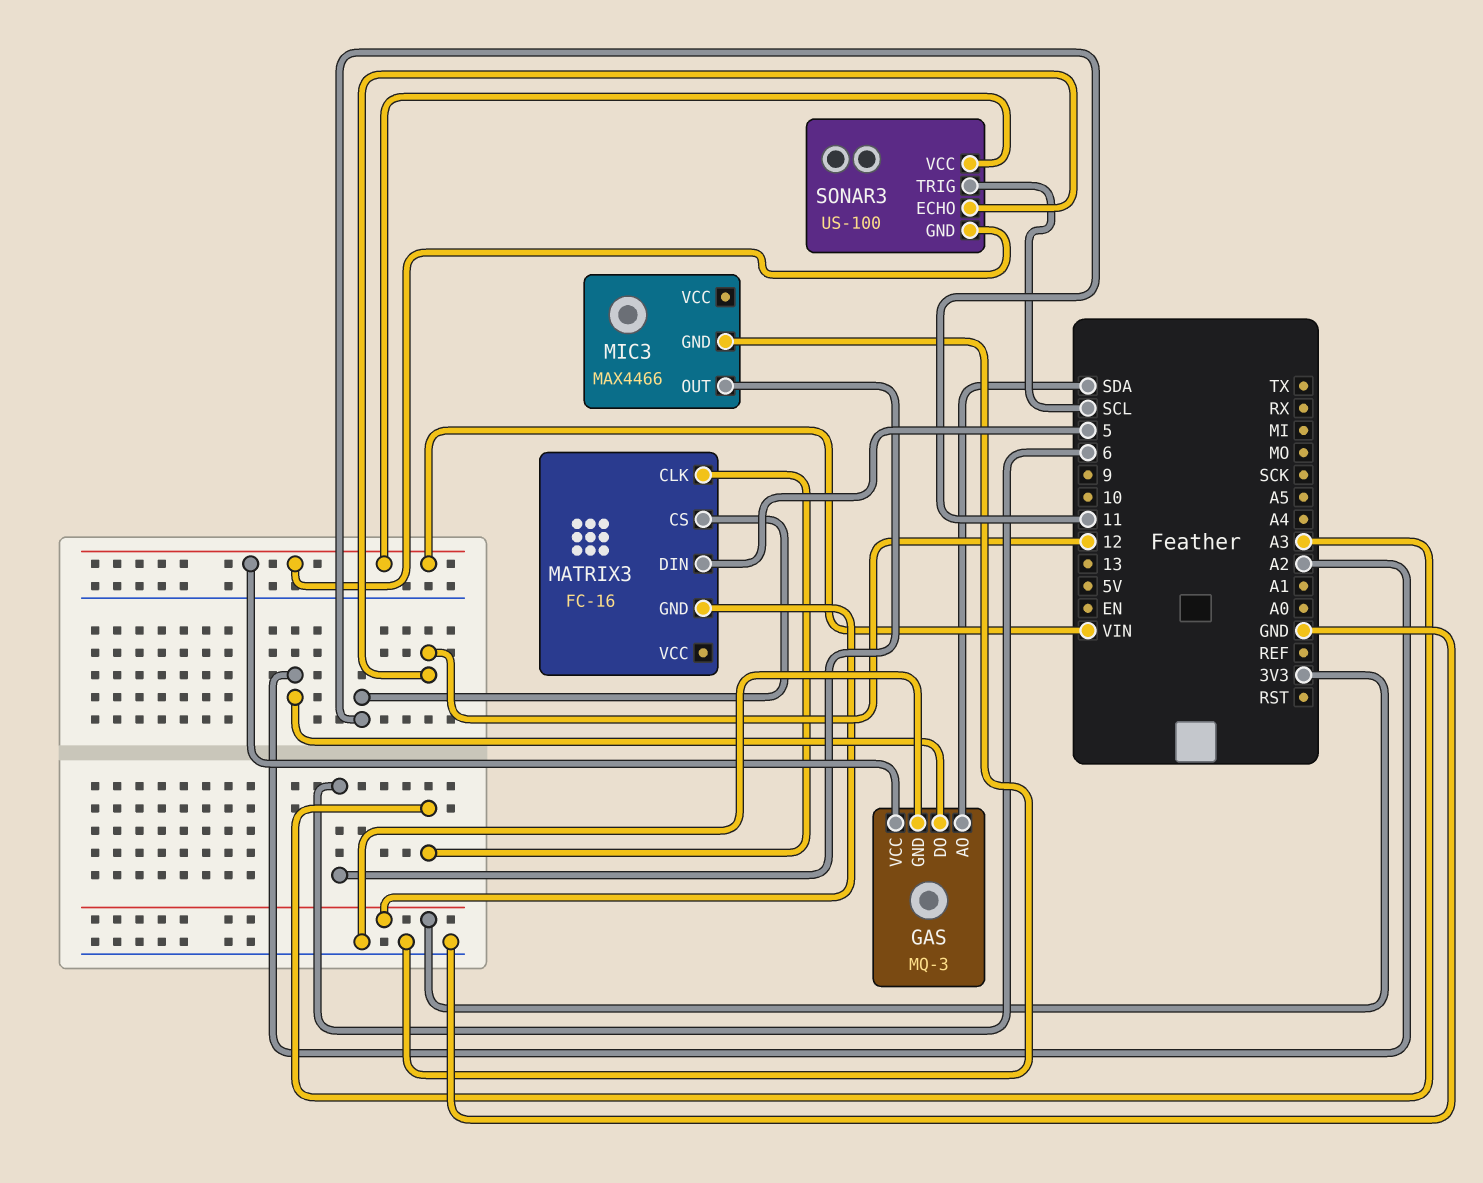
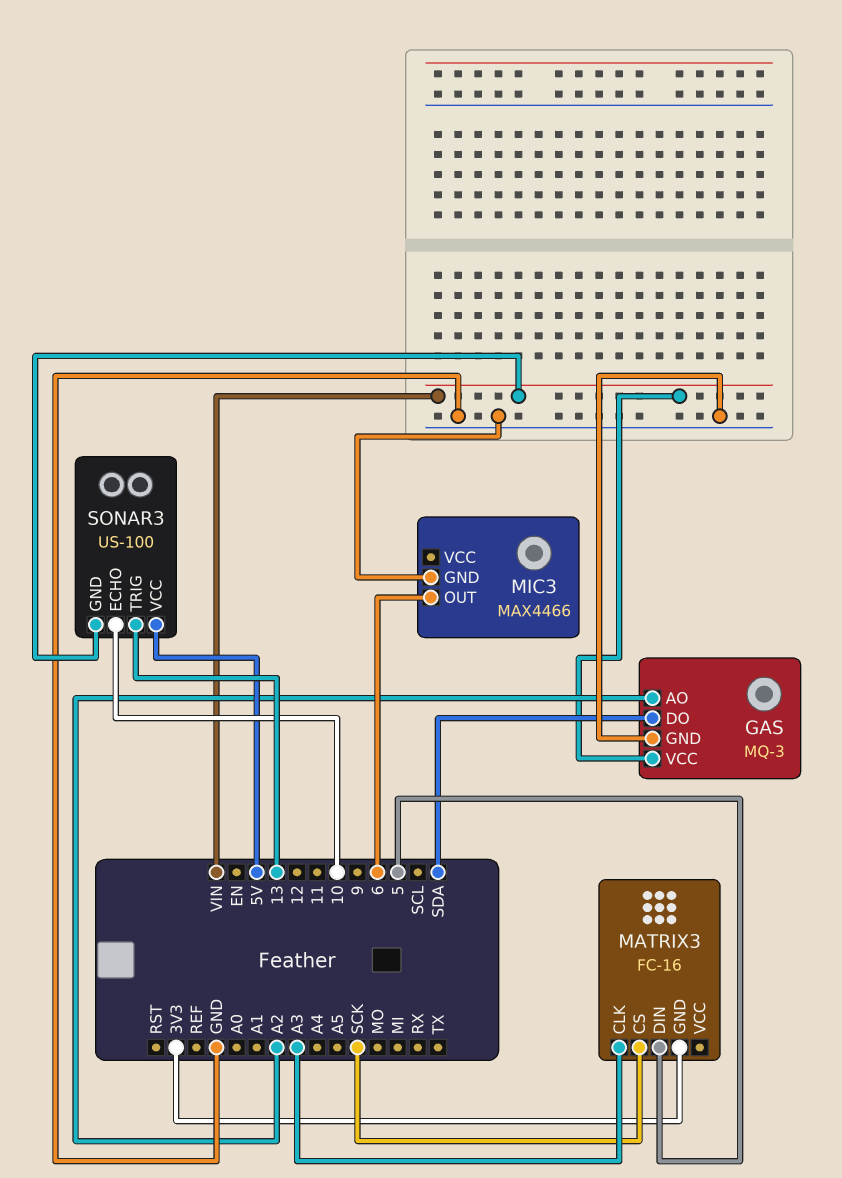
GAS pin AO: SDA -> A2
GAS pin DO: A2 -> SDA
MATRIX3 pin CS: 11 -> SCK
SONAR3 pin ECHO: 12 -> 10
SONAR3 pin TRIG: SCL -> 13
SONAR3 pin VCC: VIN -> 5V

